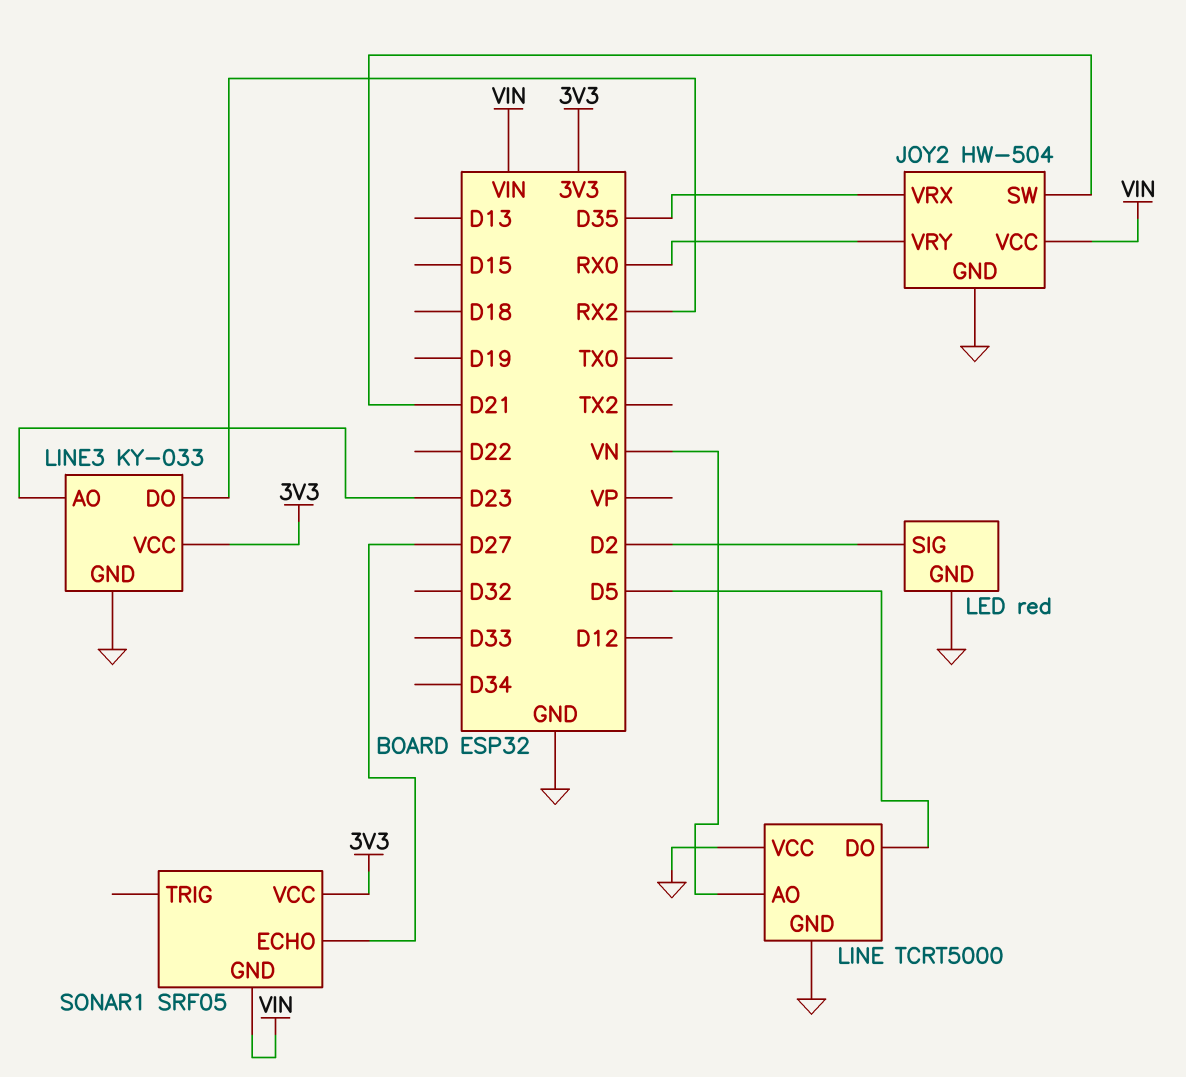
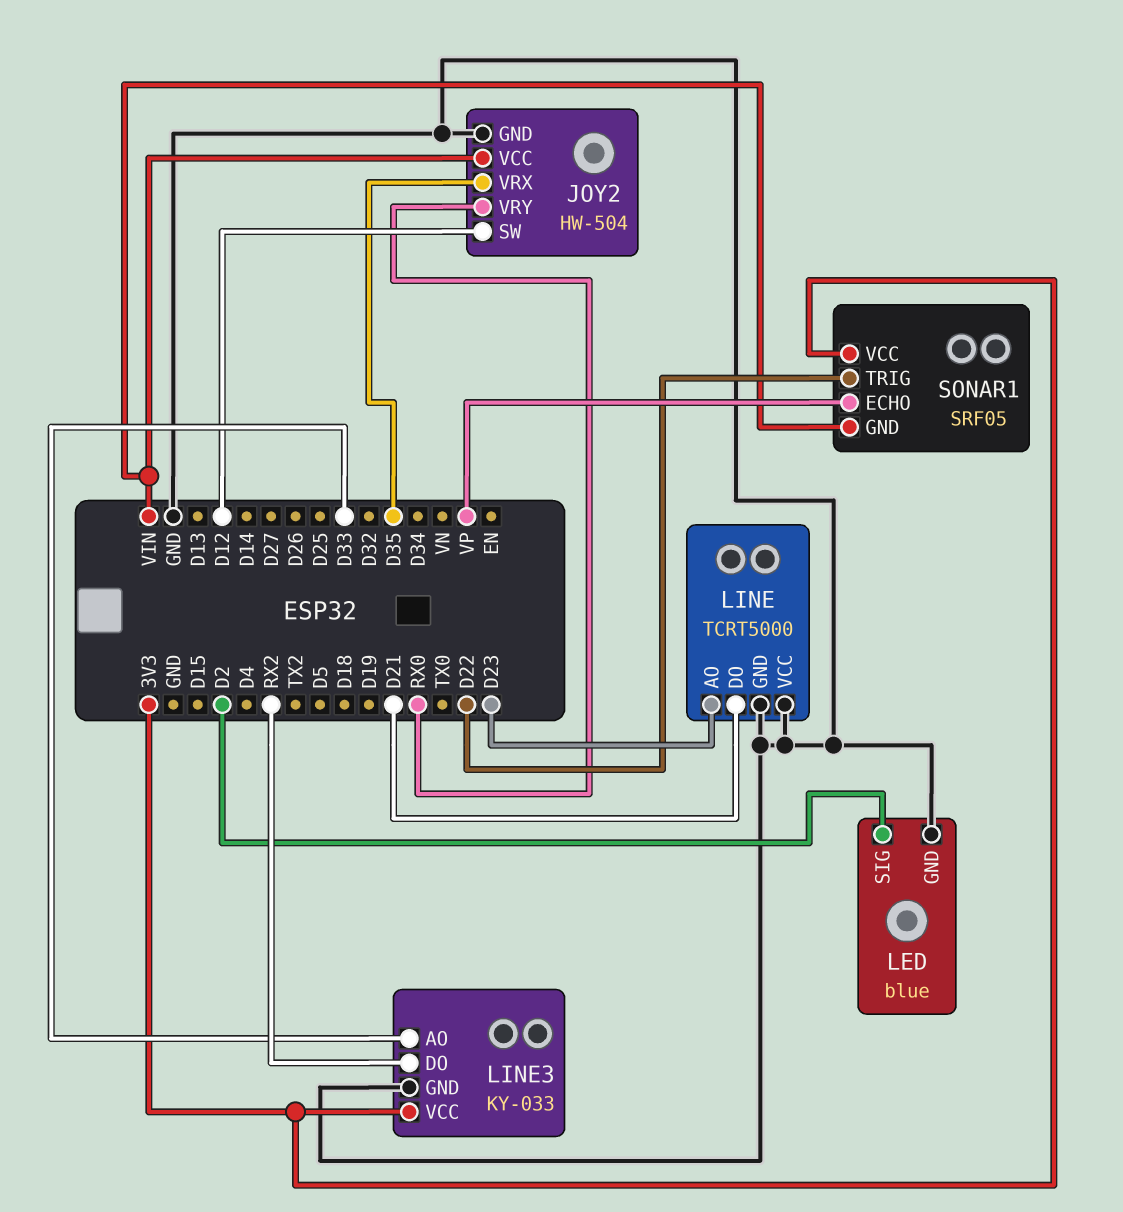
JOY2 pin SW: D21 -> D12
LED: red -> blue
LINE pin AO: VN -> D23
LINE pin DO: D5 -> D21
LINE3 pin AO: D23 -> D33
SONAR1 pin ECHO: D27 -> VP
SONAR1 pin TRIG: none -> D22

